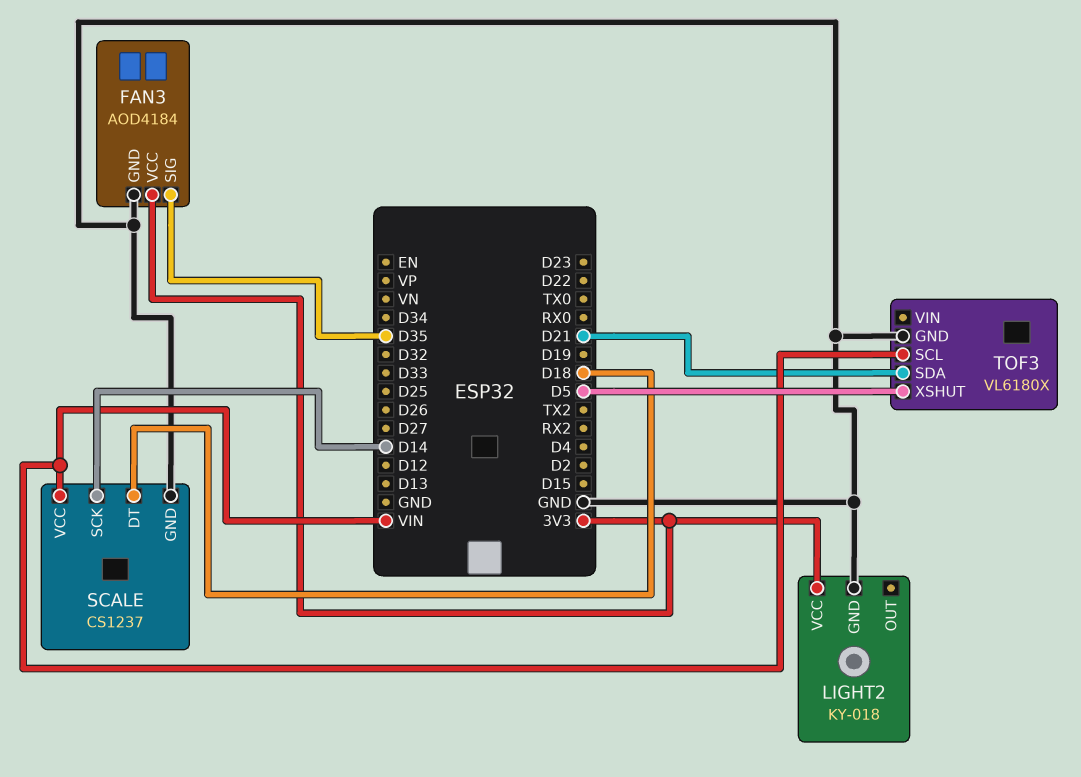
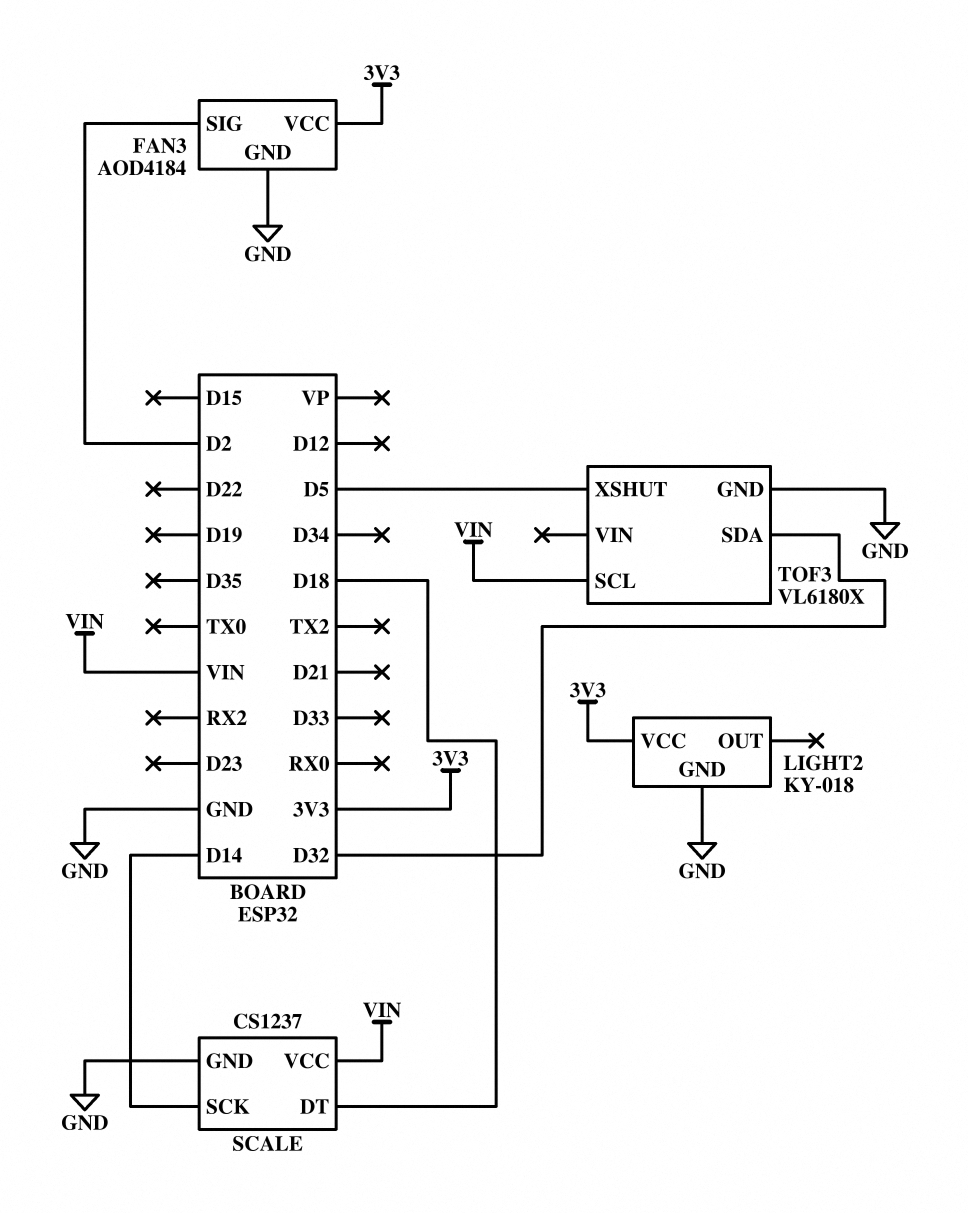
FAN3 pin SIG: D35 -> D2
TOF3 pin SDA: D21 -> D32

